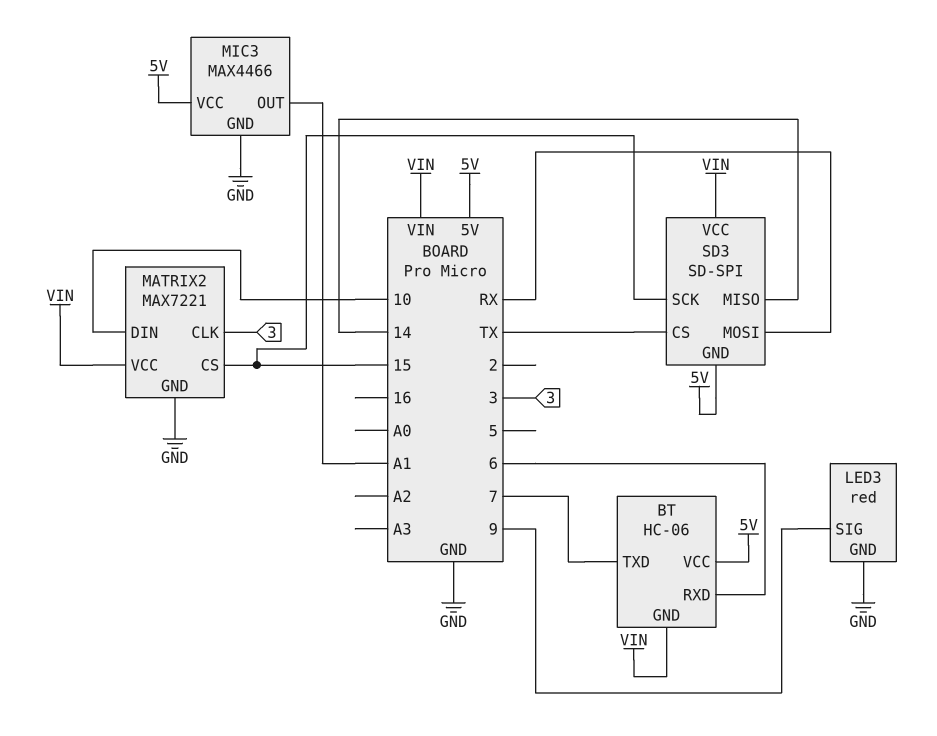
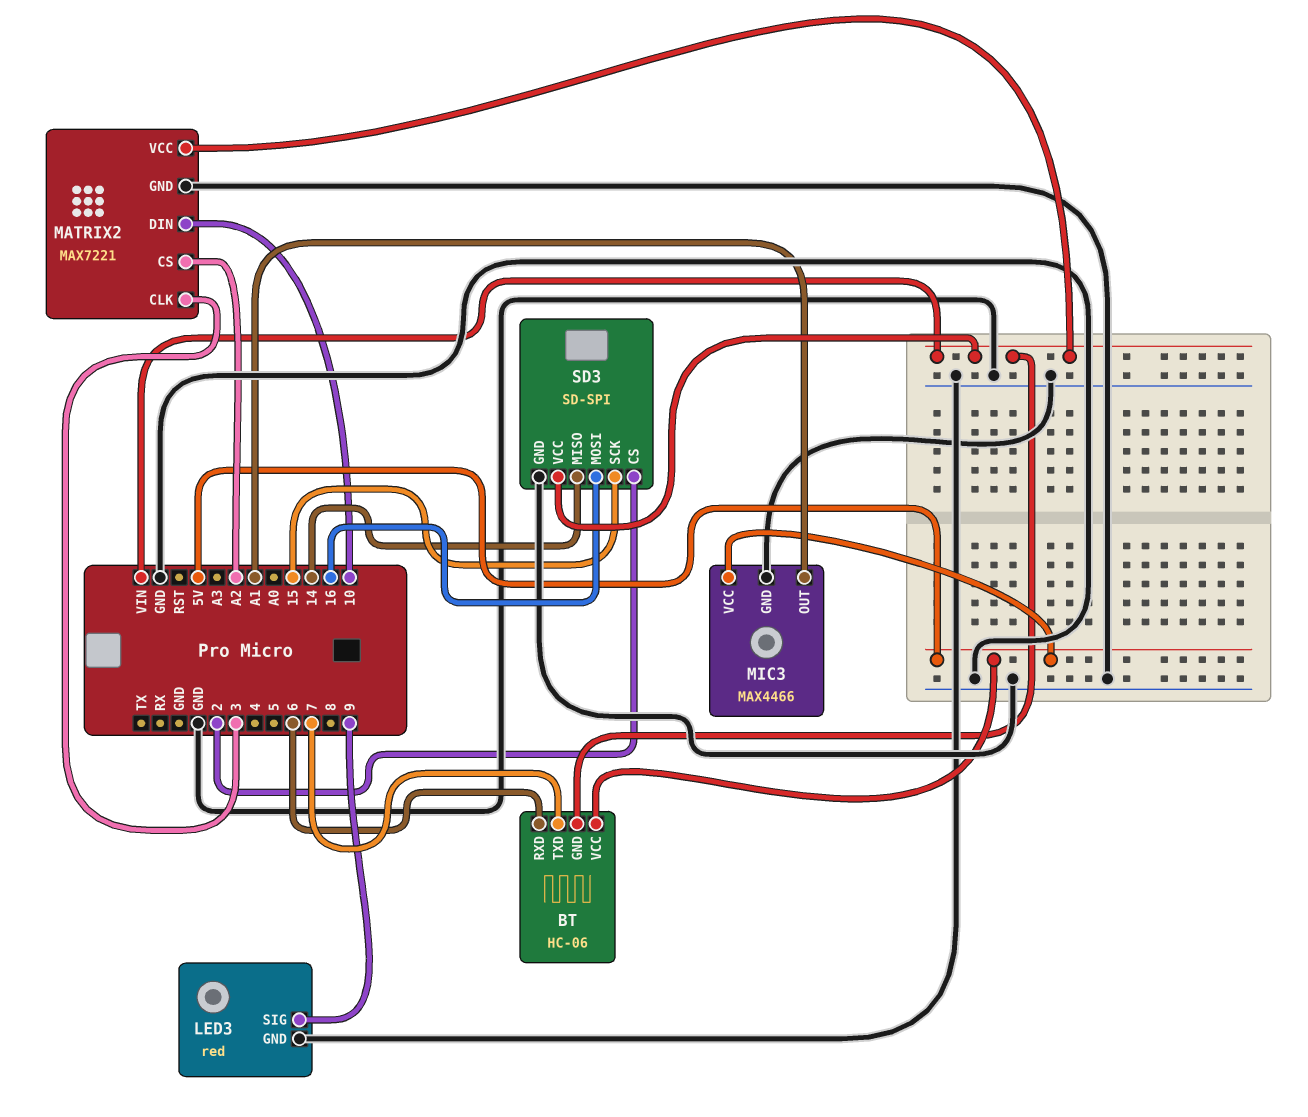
MATRIX2 pin CS: 15 -> A2
SD3 pin CS: TX -> 2
SD3 pin GND: 5V -> GND
SD3 pin MOSI: RX -> 16

